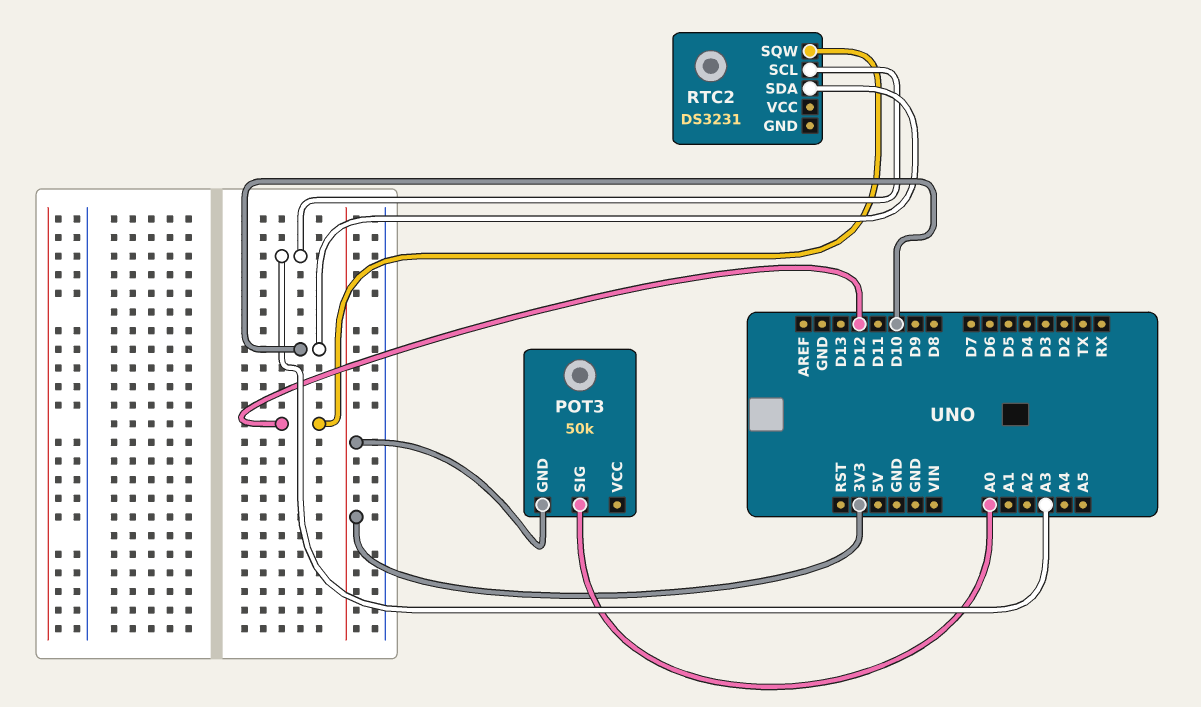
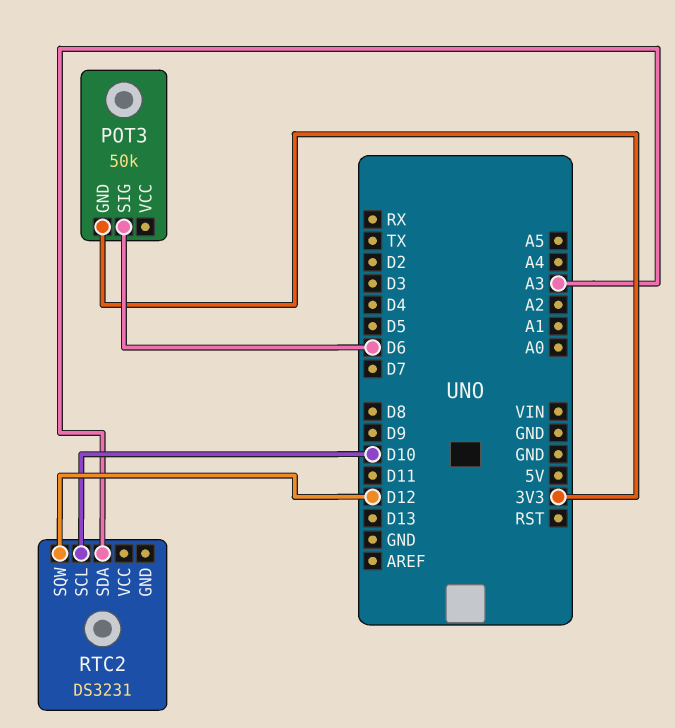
POT3 pin SIG: A0 -> D6
RTC2 pin SCL: A3 -> D10
RTC2 pin SDA: D10 -> A3

